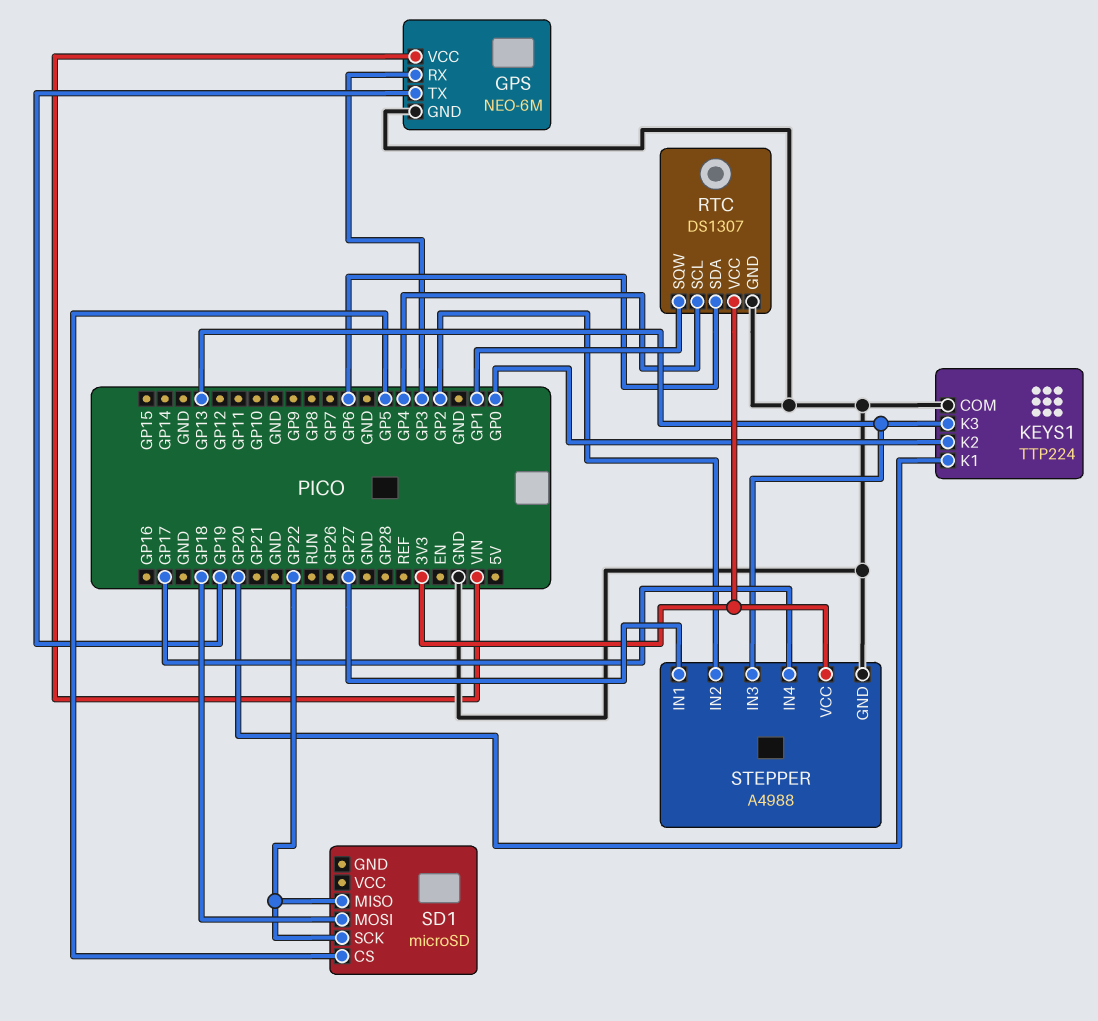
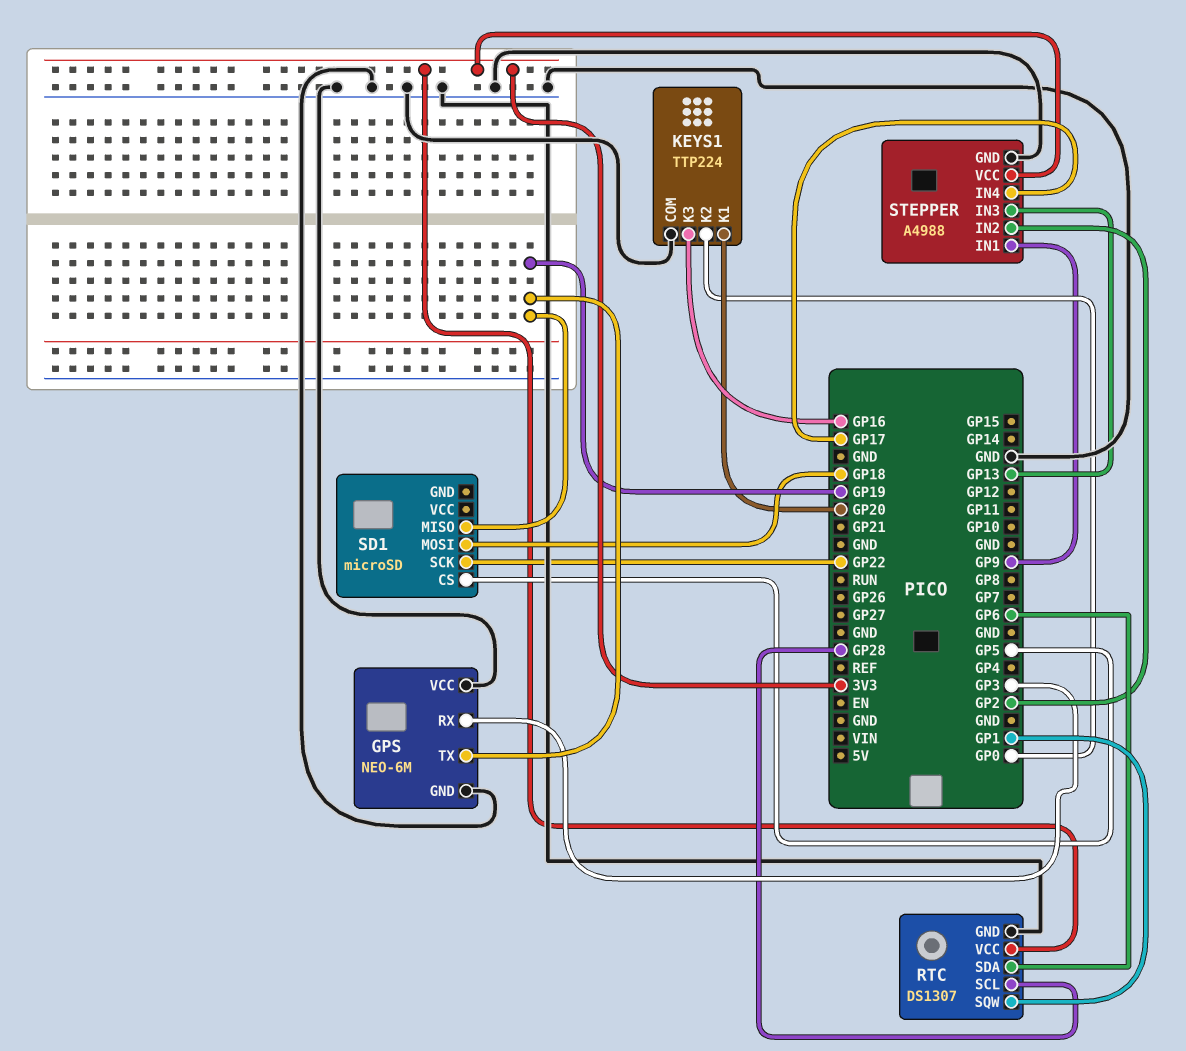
GPS pin VCC: VIN -> GND
KEYS1 pin K3: GP13 -> GP16
RTC pin SCL: GP4 -> GP28
SD1 pin MISO: GP22 -> GP19
STEPPER pin IN1: GP27 -> GP9

